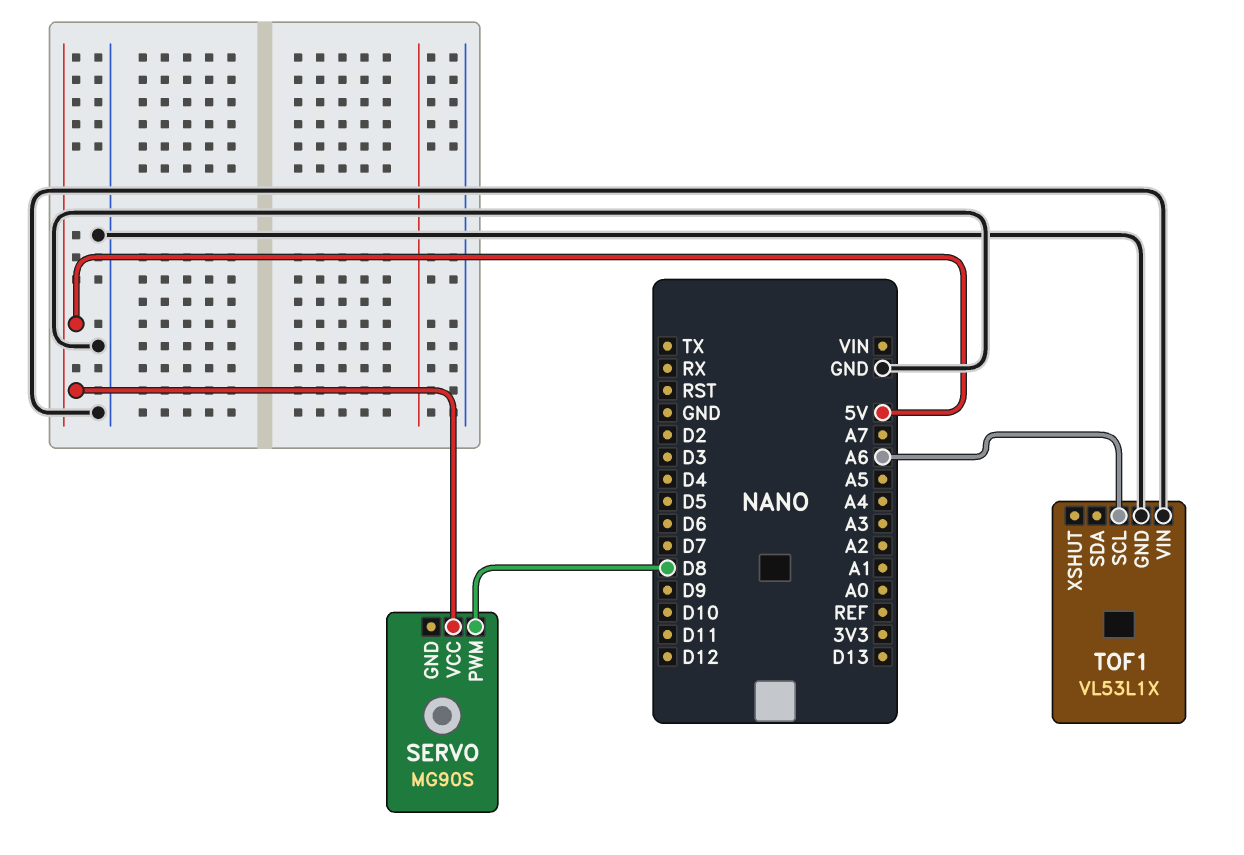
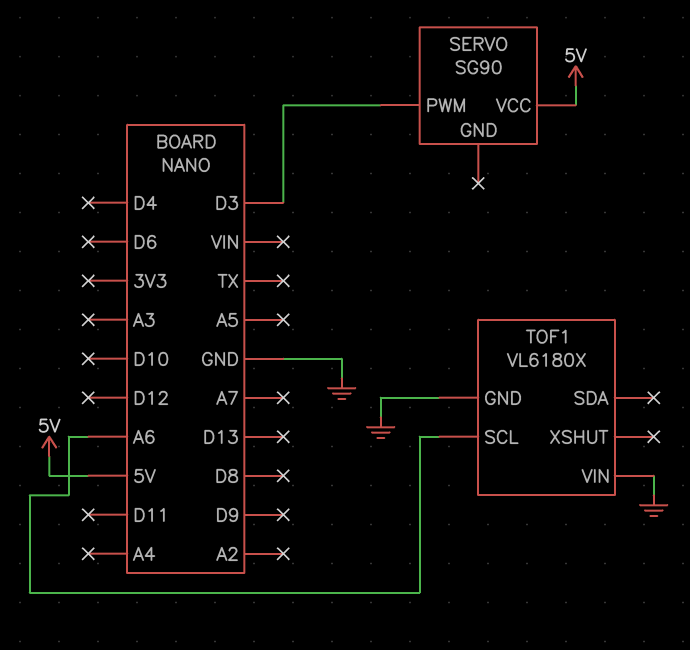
SERVO: MG90S -> SG90
SERVO pin PWM: D8 -> D3
TOF1: VL53L1X -> VL6180X

